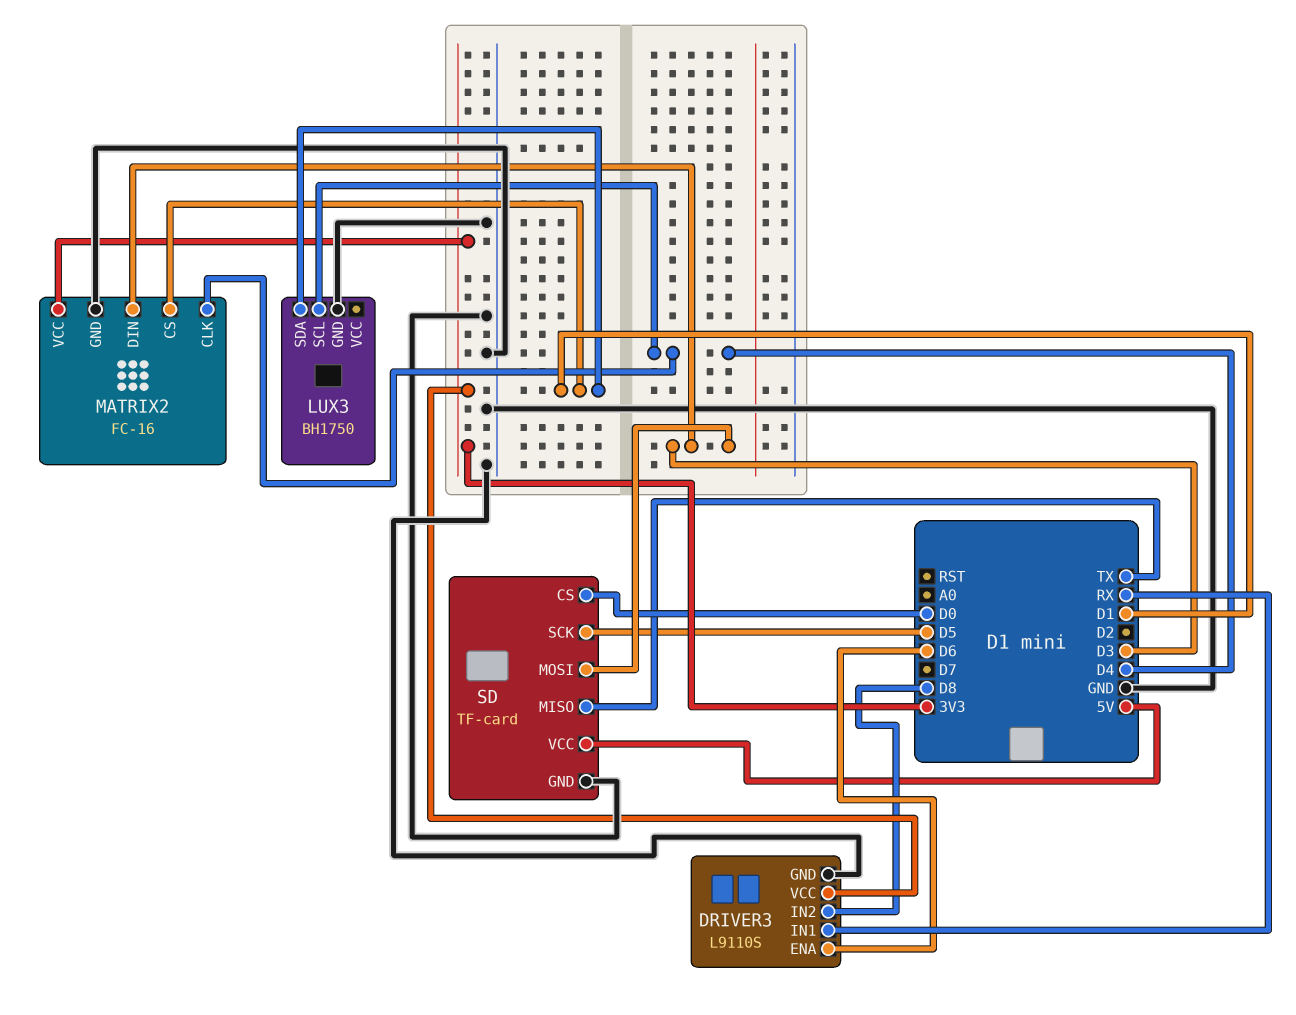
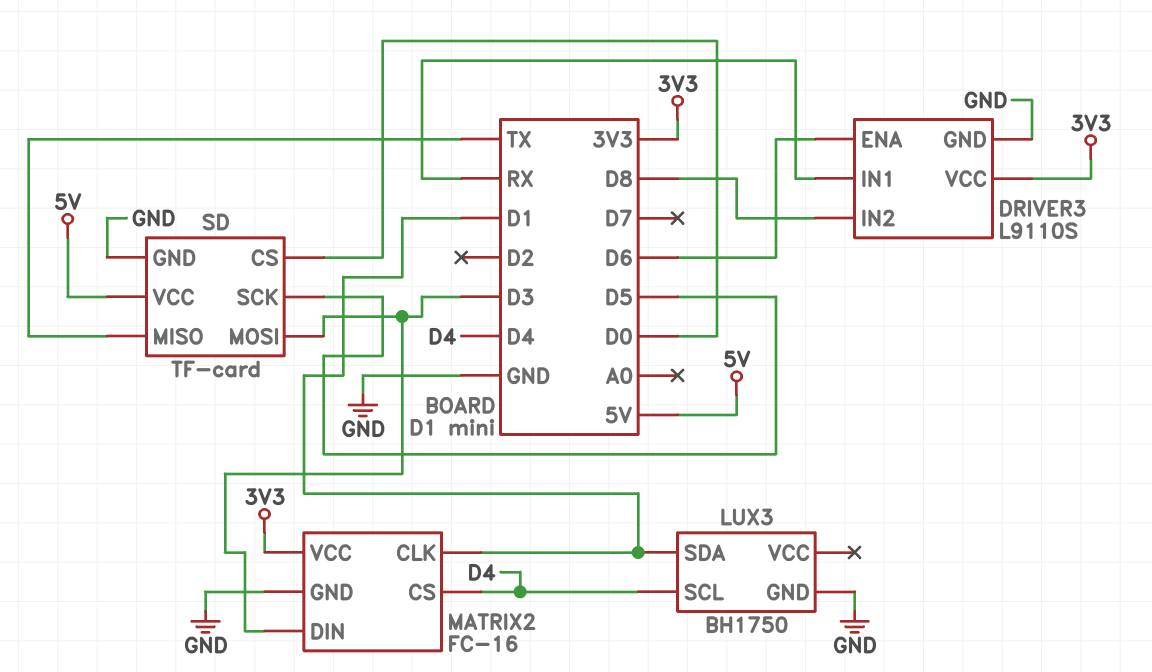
MATRIX2 pin CLK: D4 -> D1
MATRIX2 pin CS: D1 -> D4

